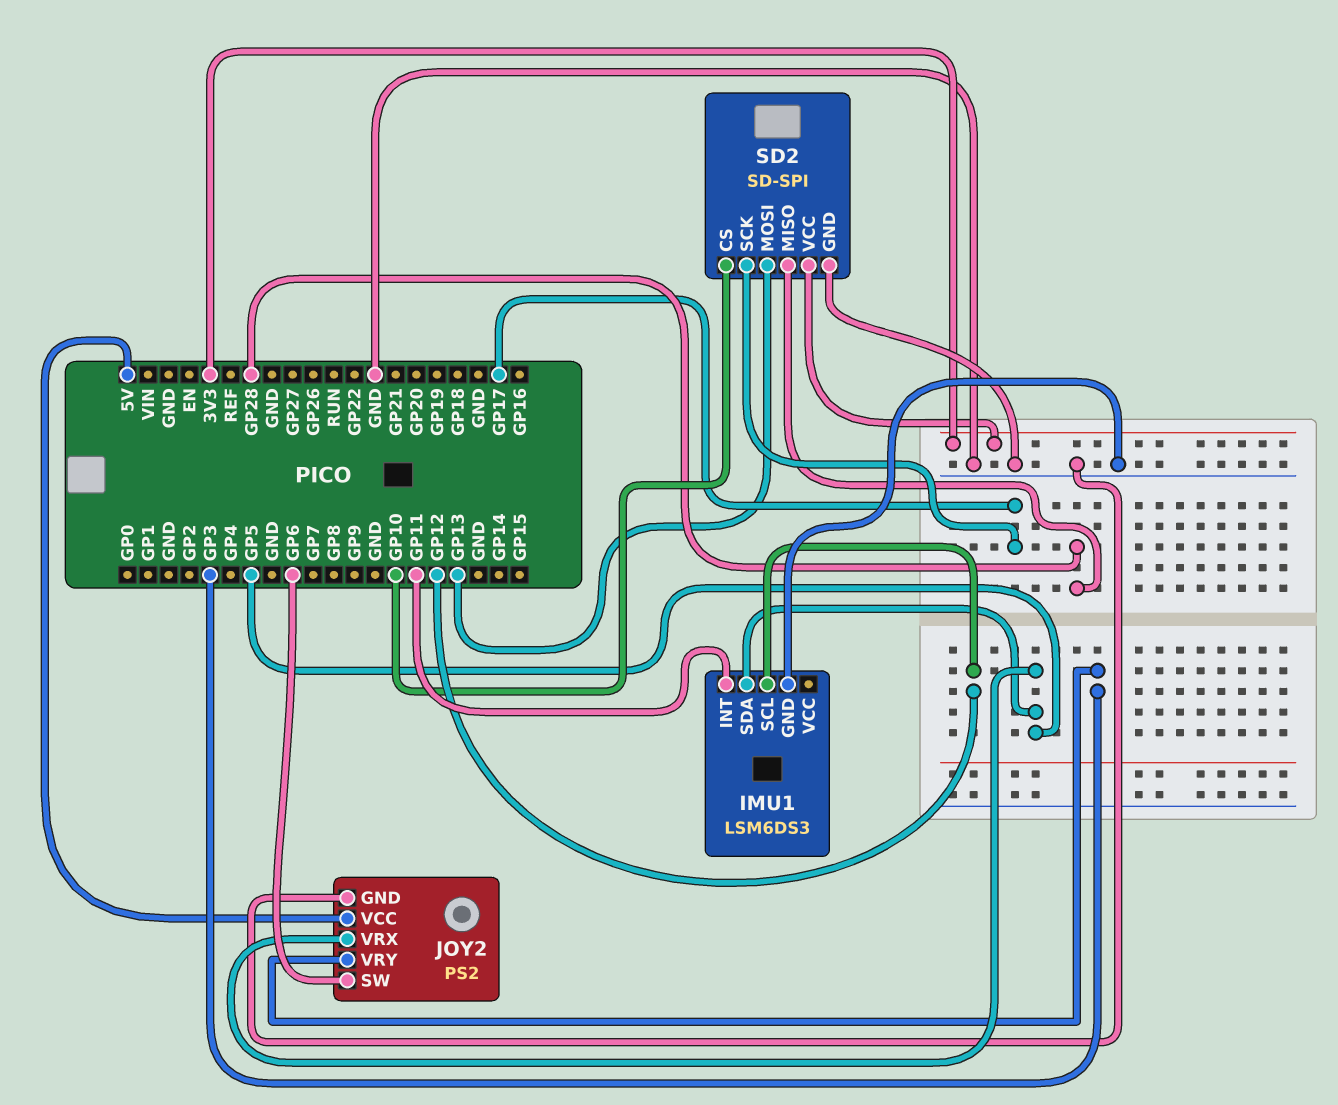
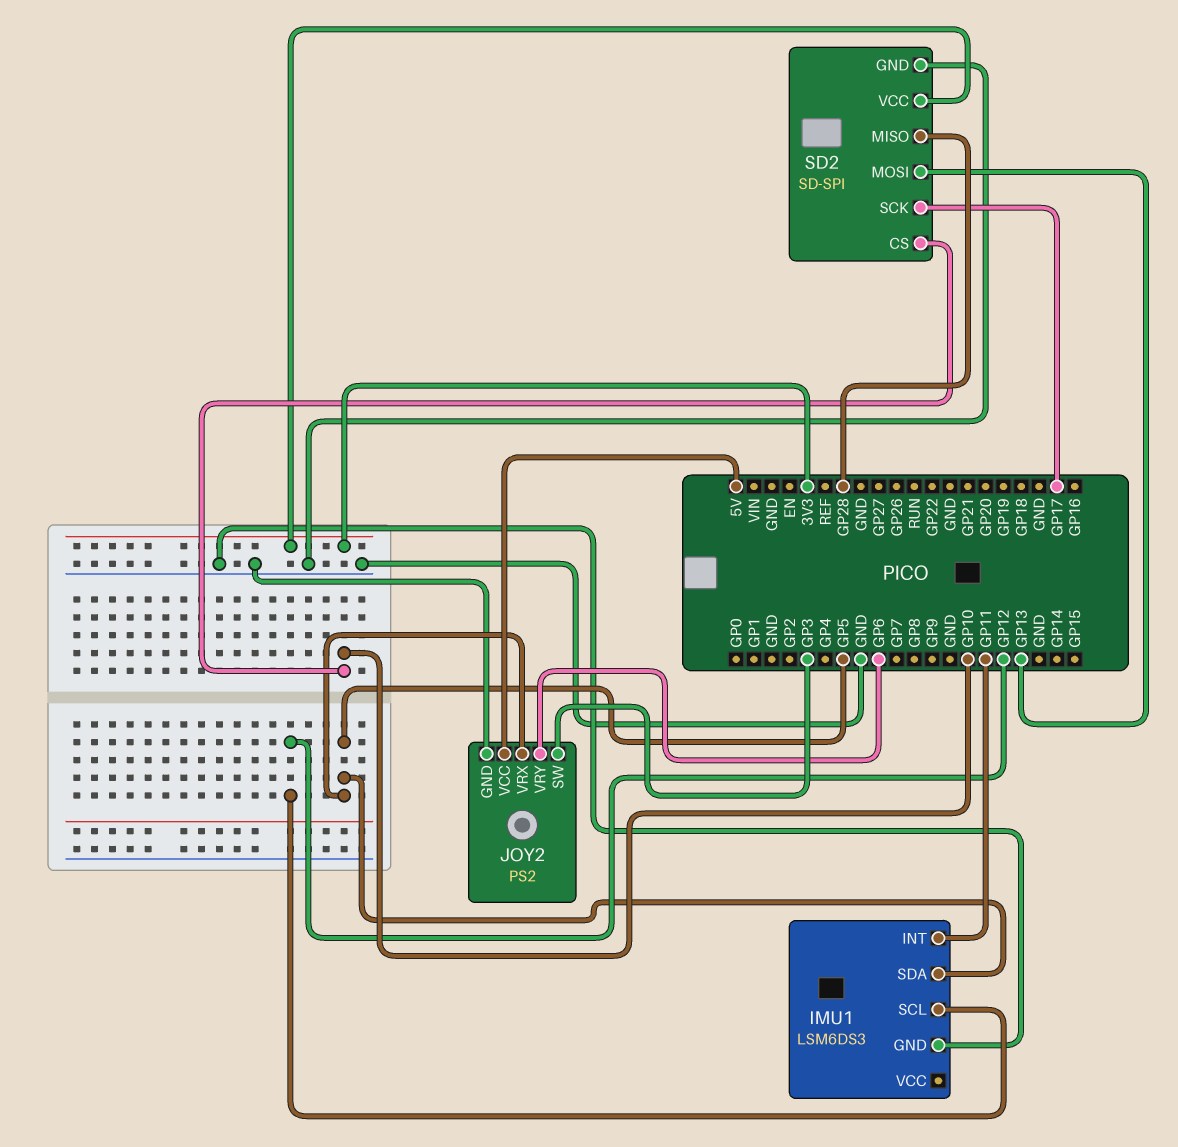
JOY2 pin SW: GP6 -> GP3
JOY2 pin VRY: GP3 -> GP6

